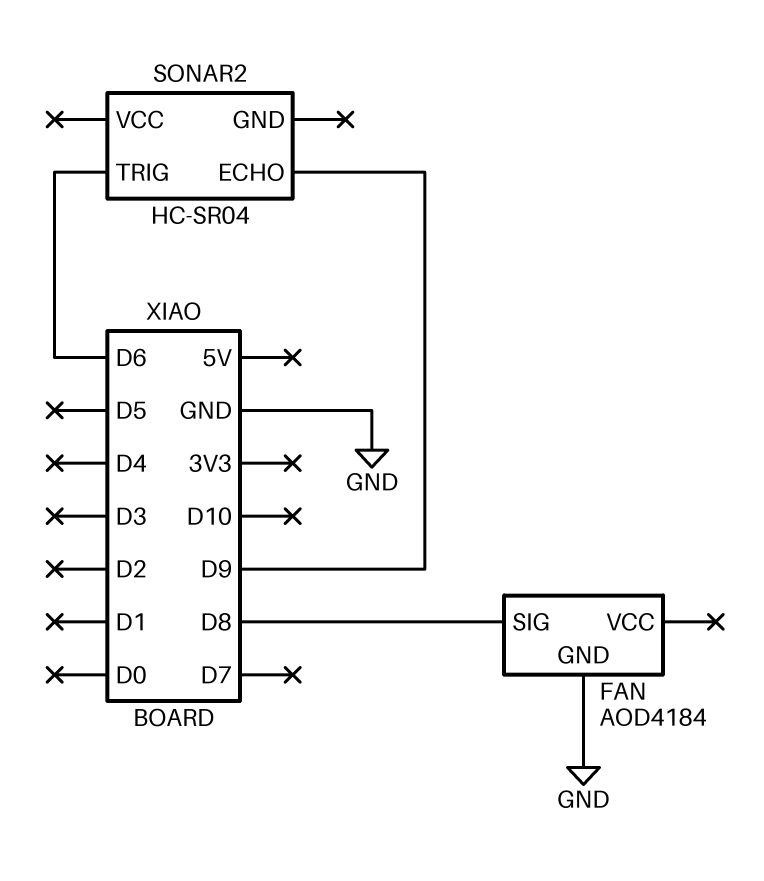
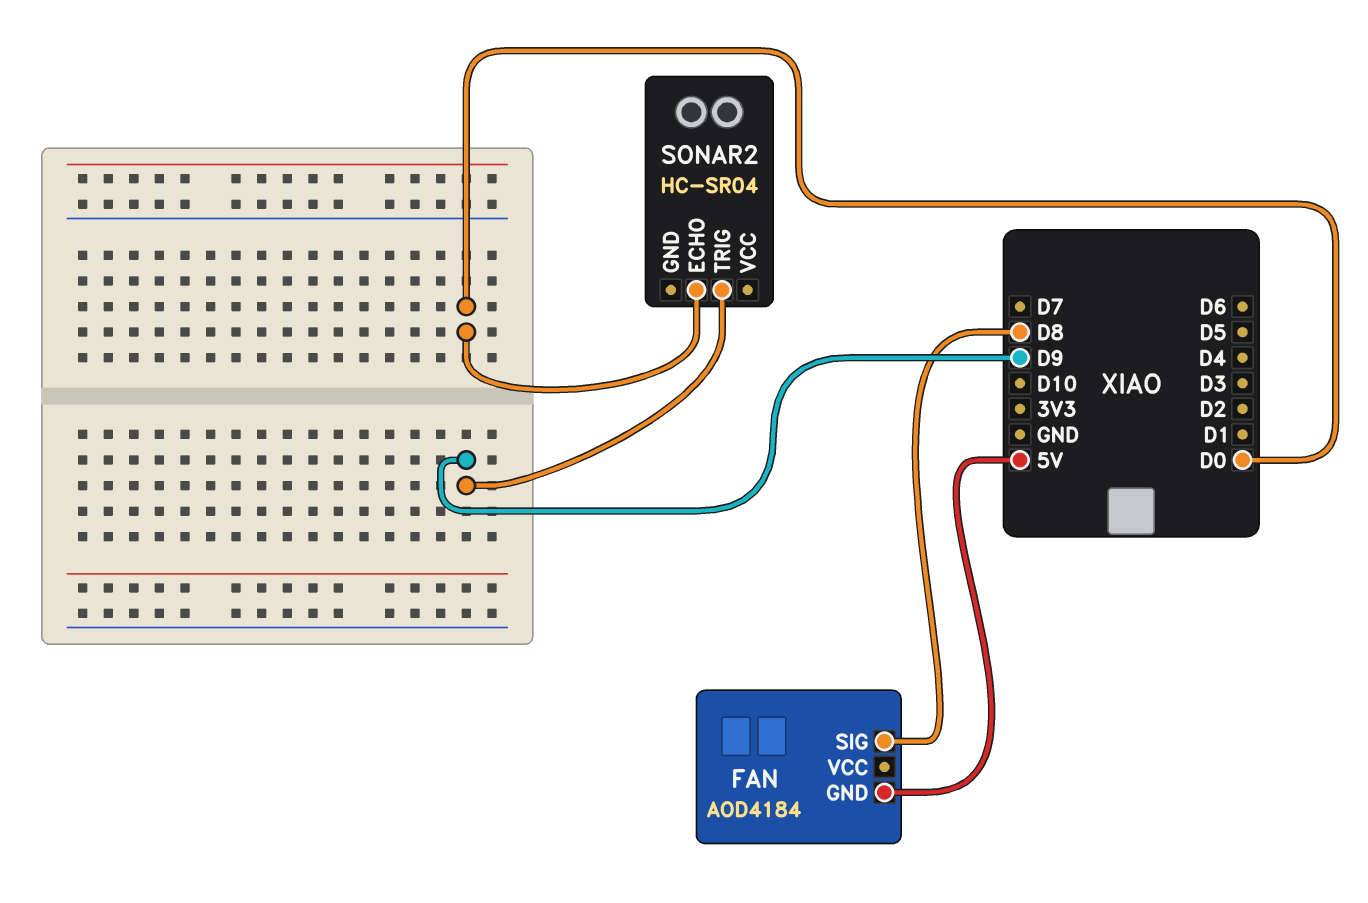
FAN pin GND: GND -> 5V
SONAR2 pin ECHO: D9 -> D0
SONAR2 pin TRIG: D6 -> D9

